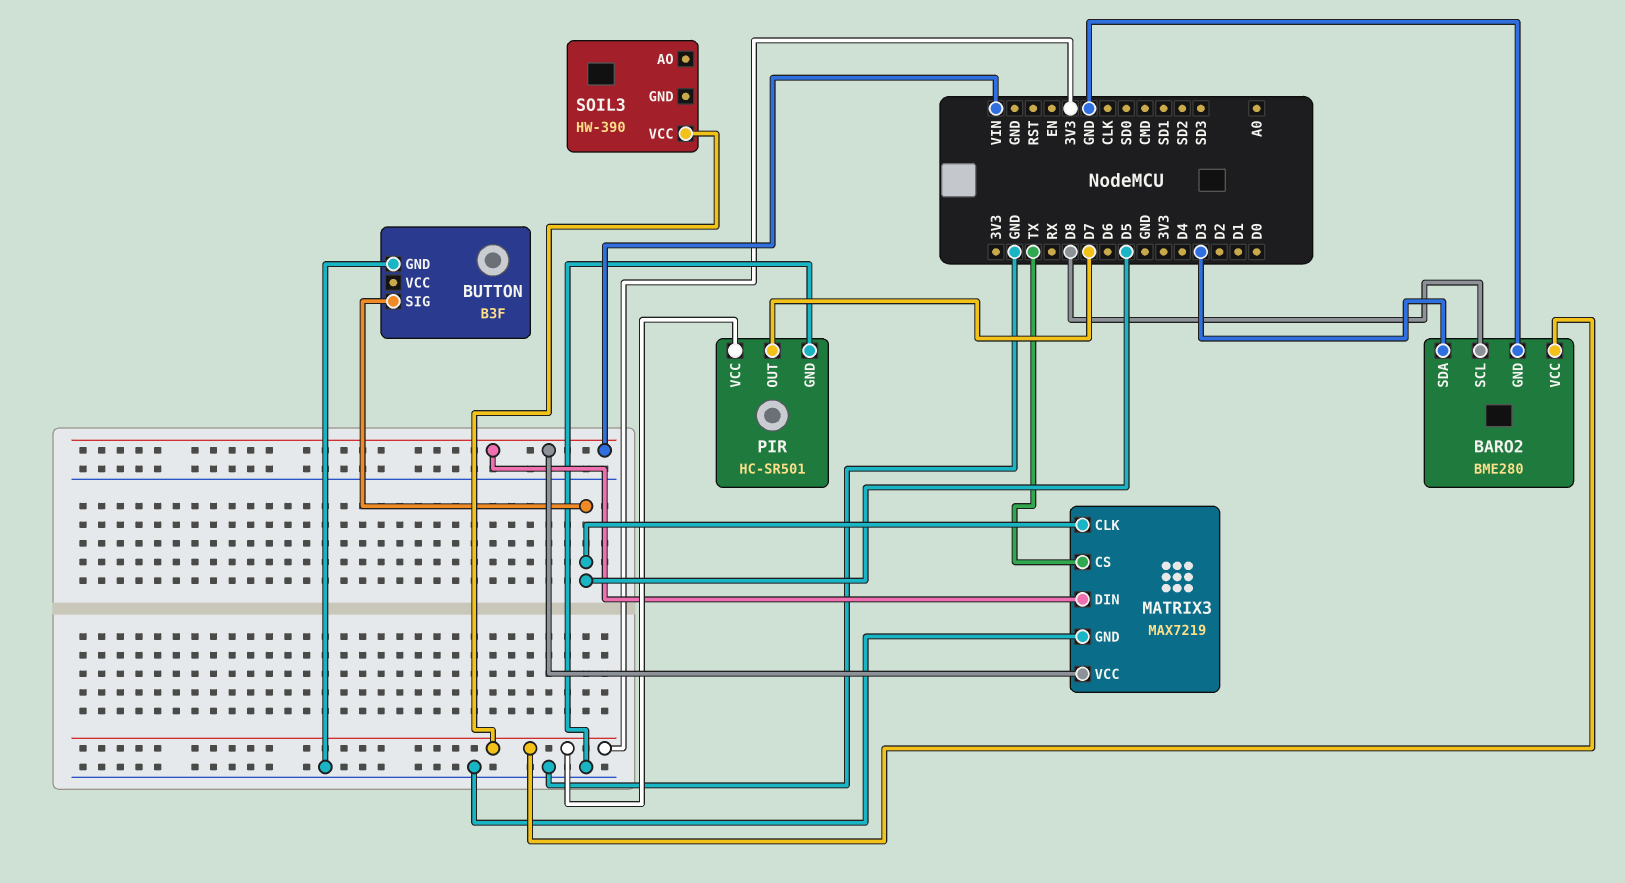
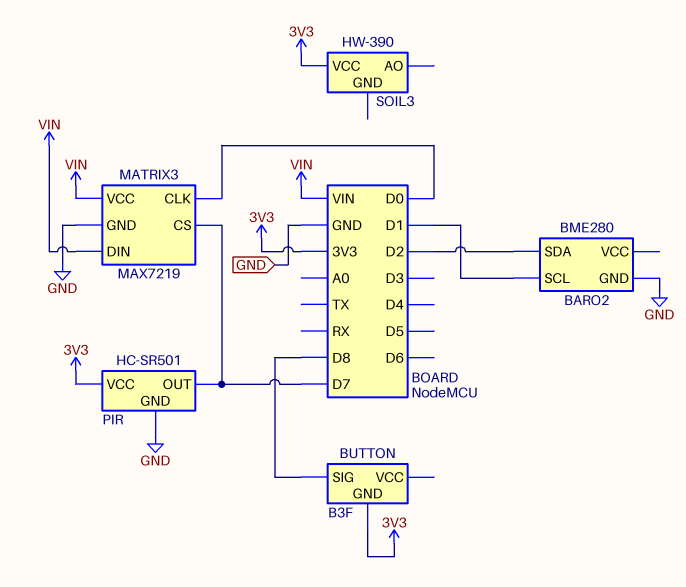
BARO2 pin SCL: D8 -> D1
BARO2 pin SDA: D3 -> D2
BARO2 pin VCC: 3V3 -> none
BUTTON pin GND: GND -> 3V3
BUTTON pin SIG: D5 -> D8
MATRIX3 pin CLK: D5 -> D0
MATRIX3 pin CS: TX -> D7

